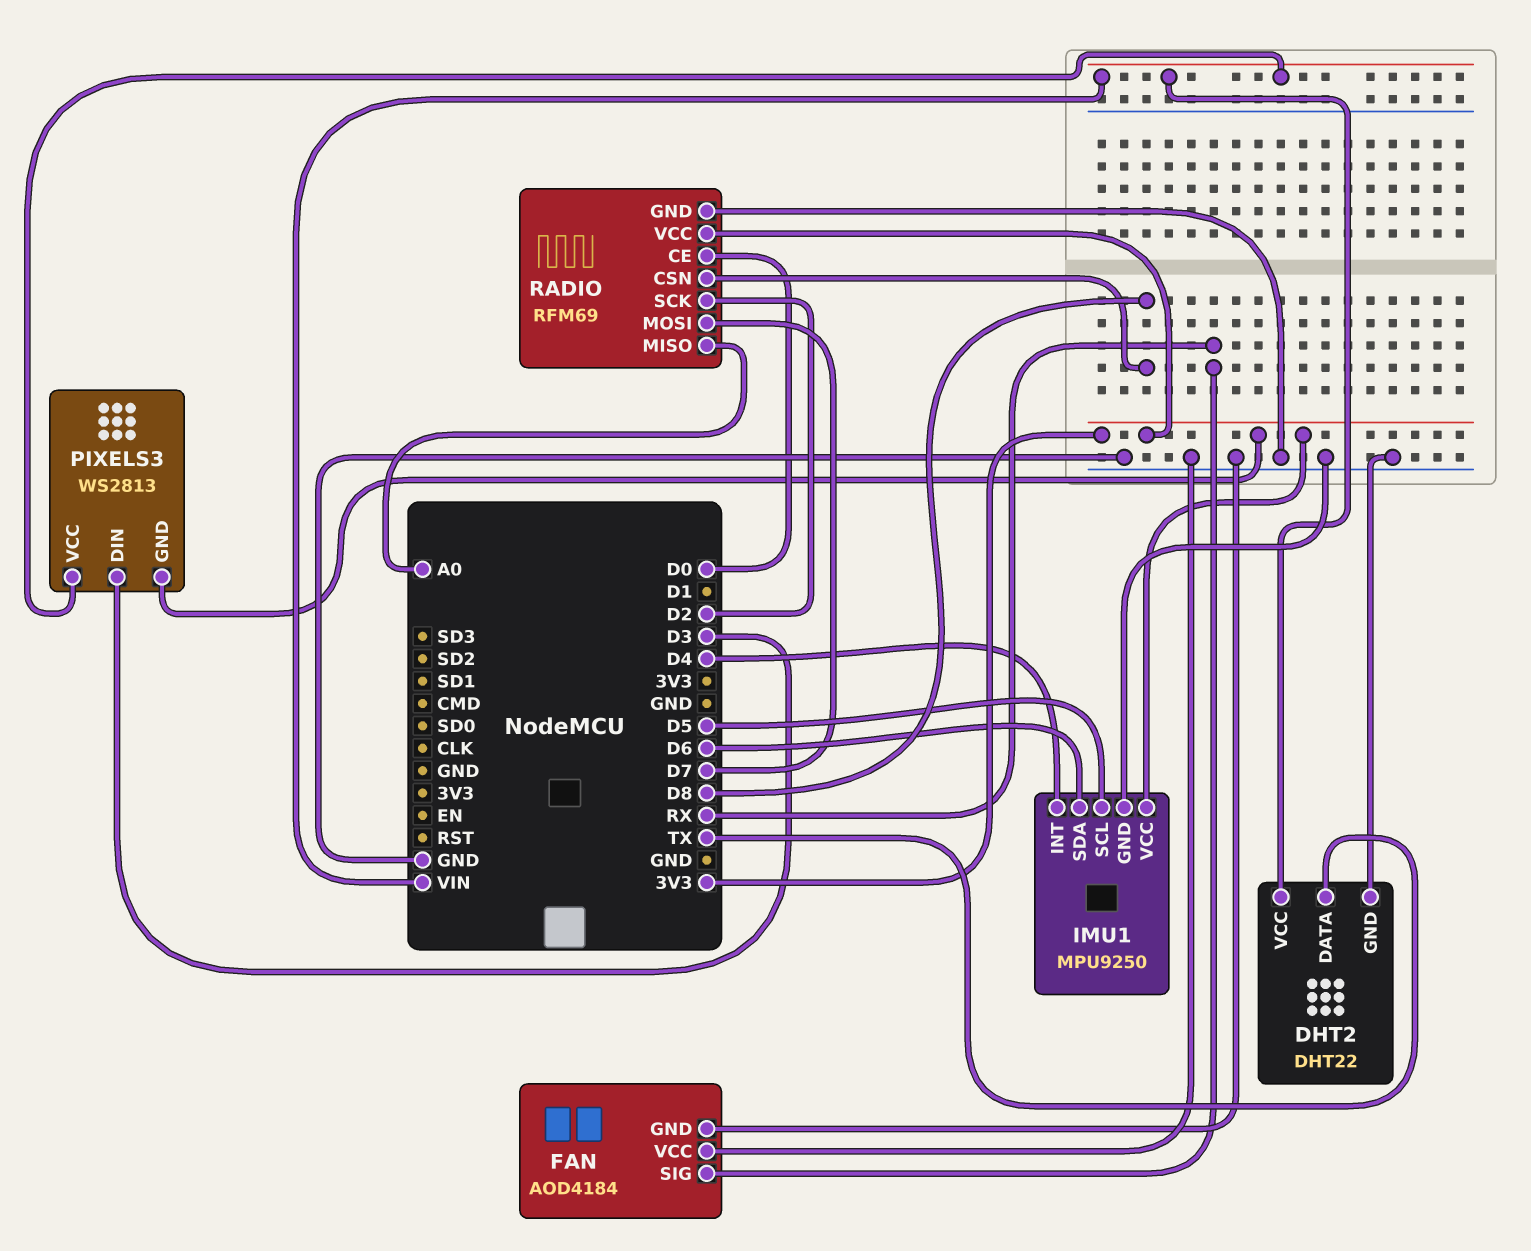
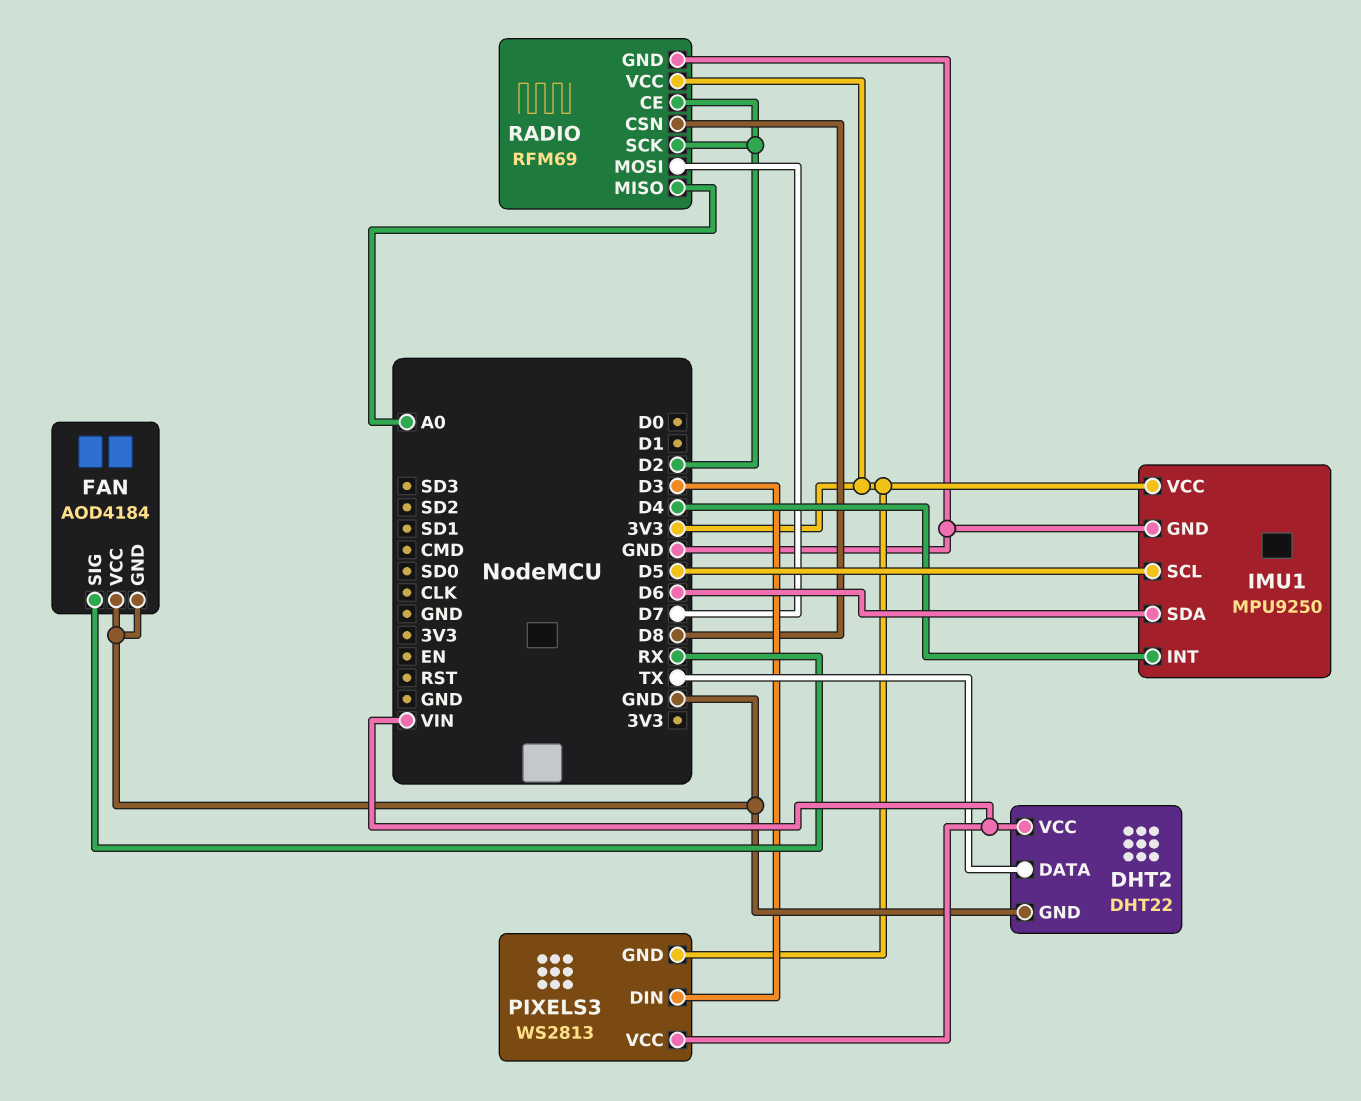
RADIO pin CE: D0 -> D2

